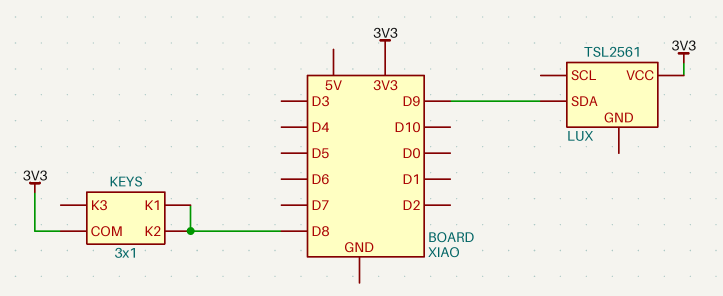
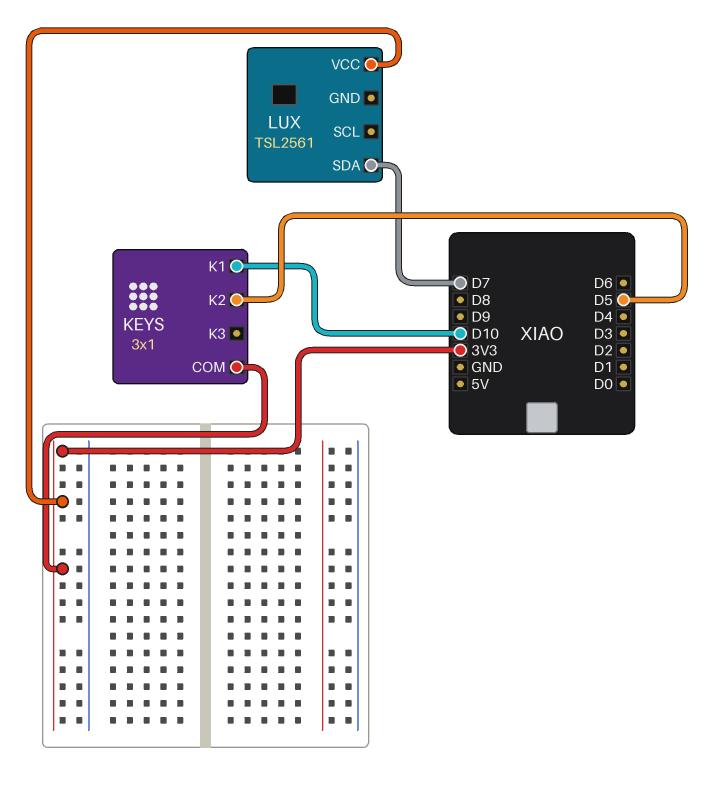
KEYS pin K1: D8 -> D10
KEYS pin K2: D8 -> D5
LUX pin SDA: D9 -> D7

